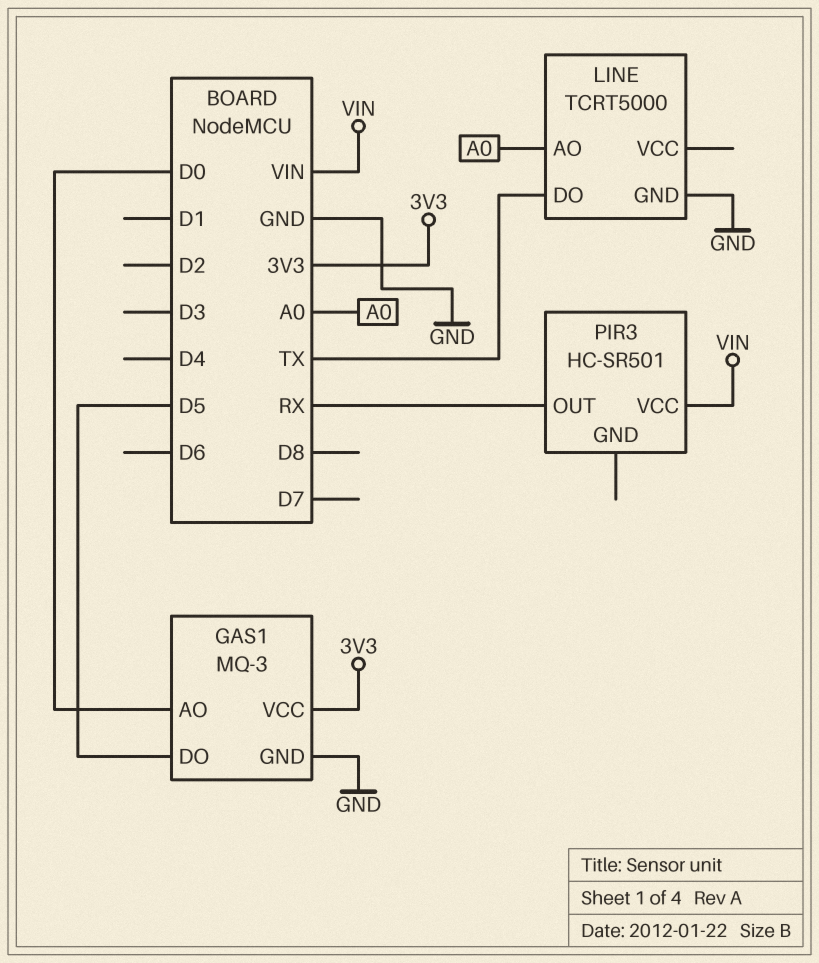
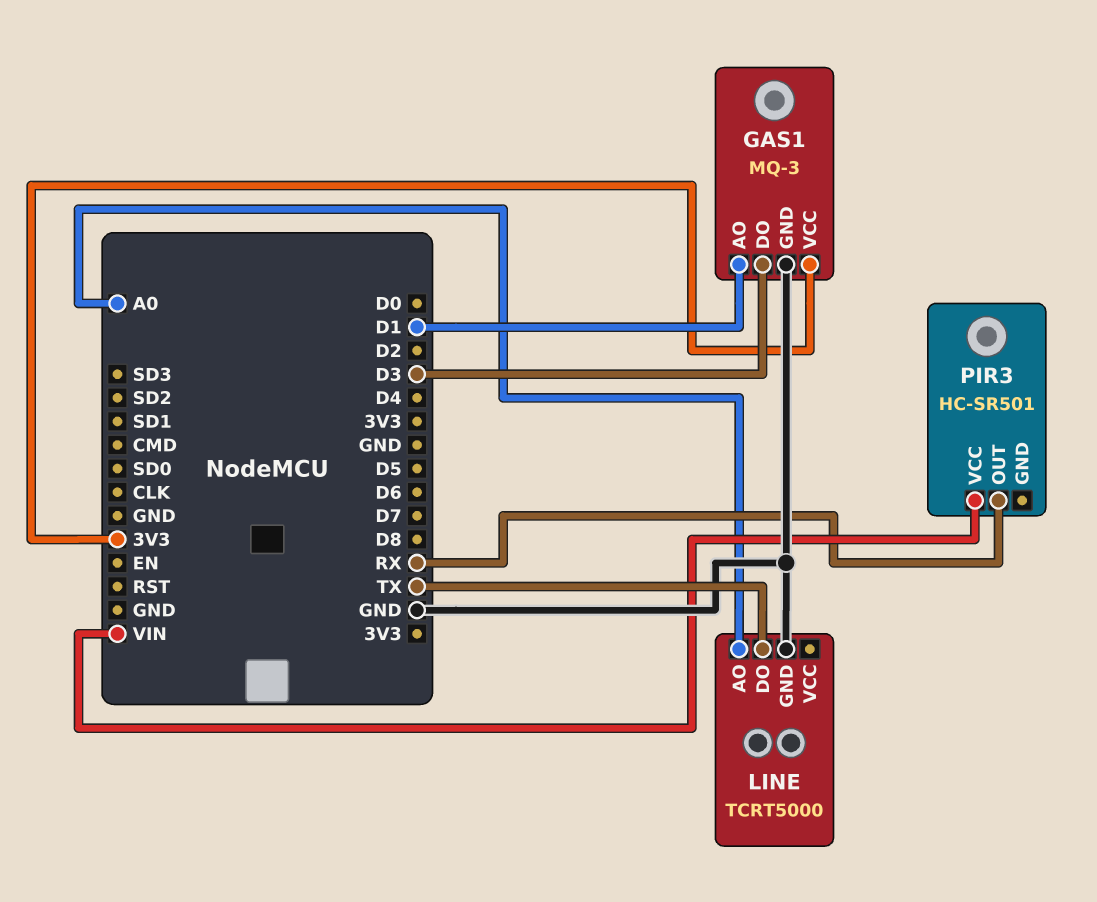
GAS1 pin AO: D0 -> D1
GAS1 pin DO: D5 -> D3

